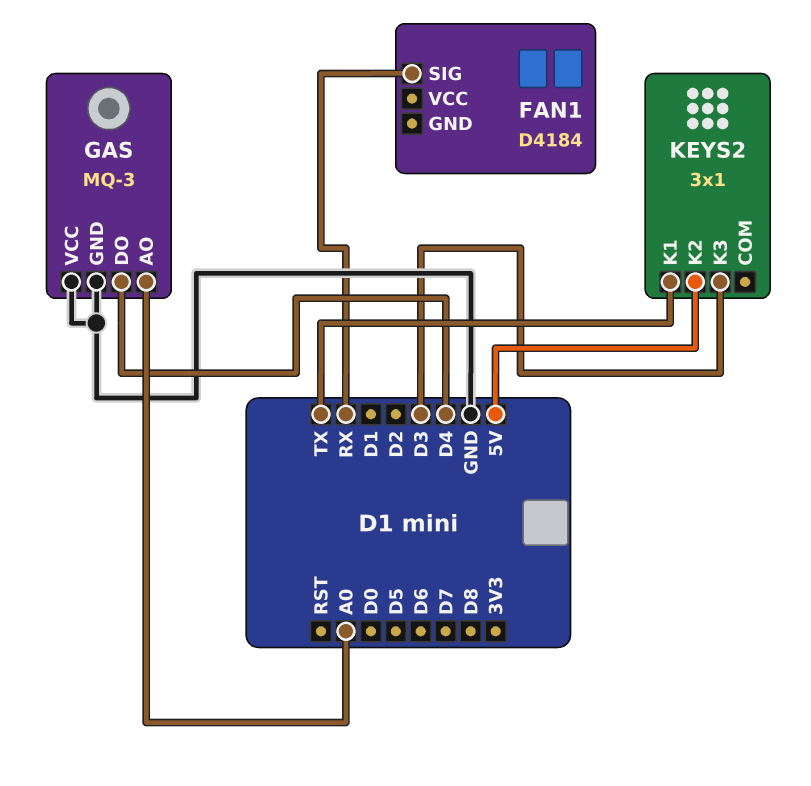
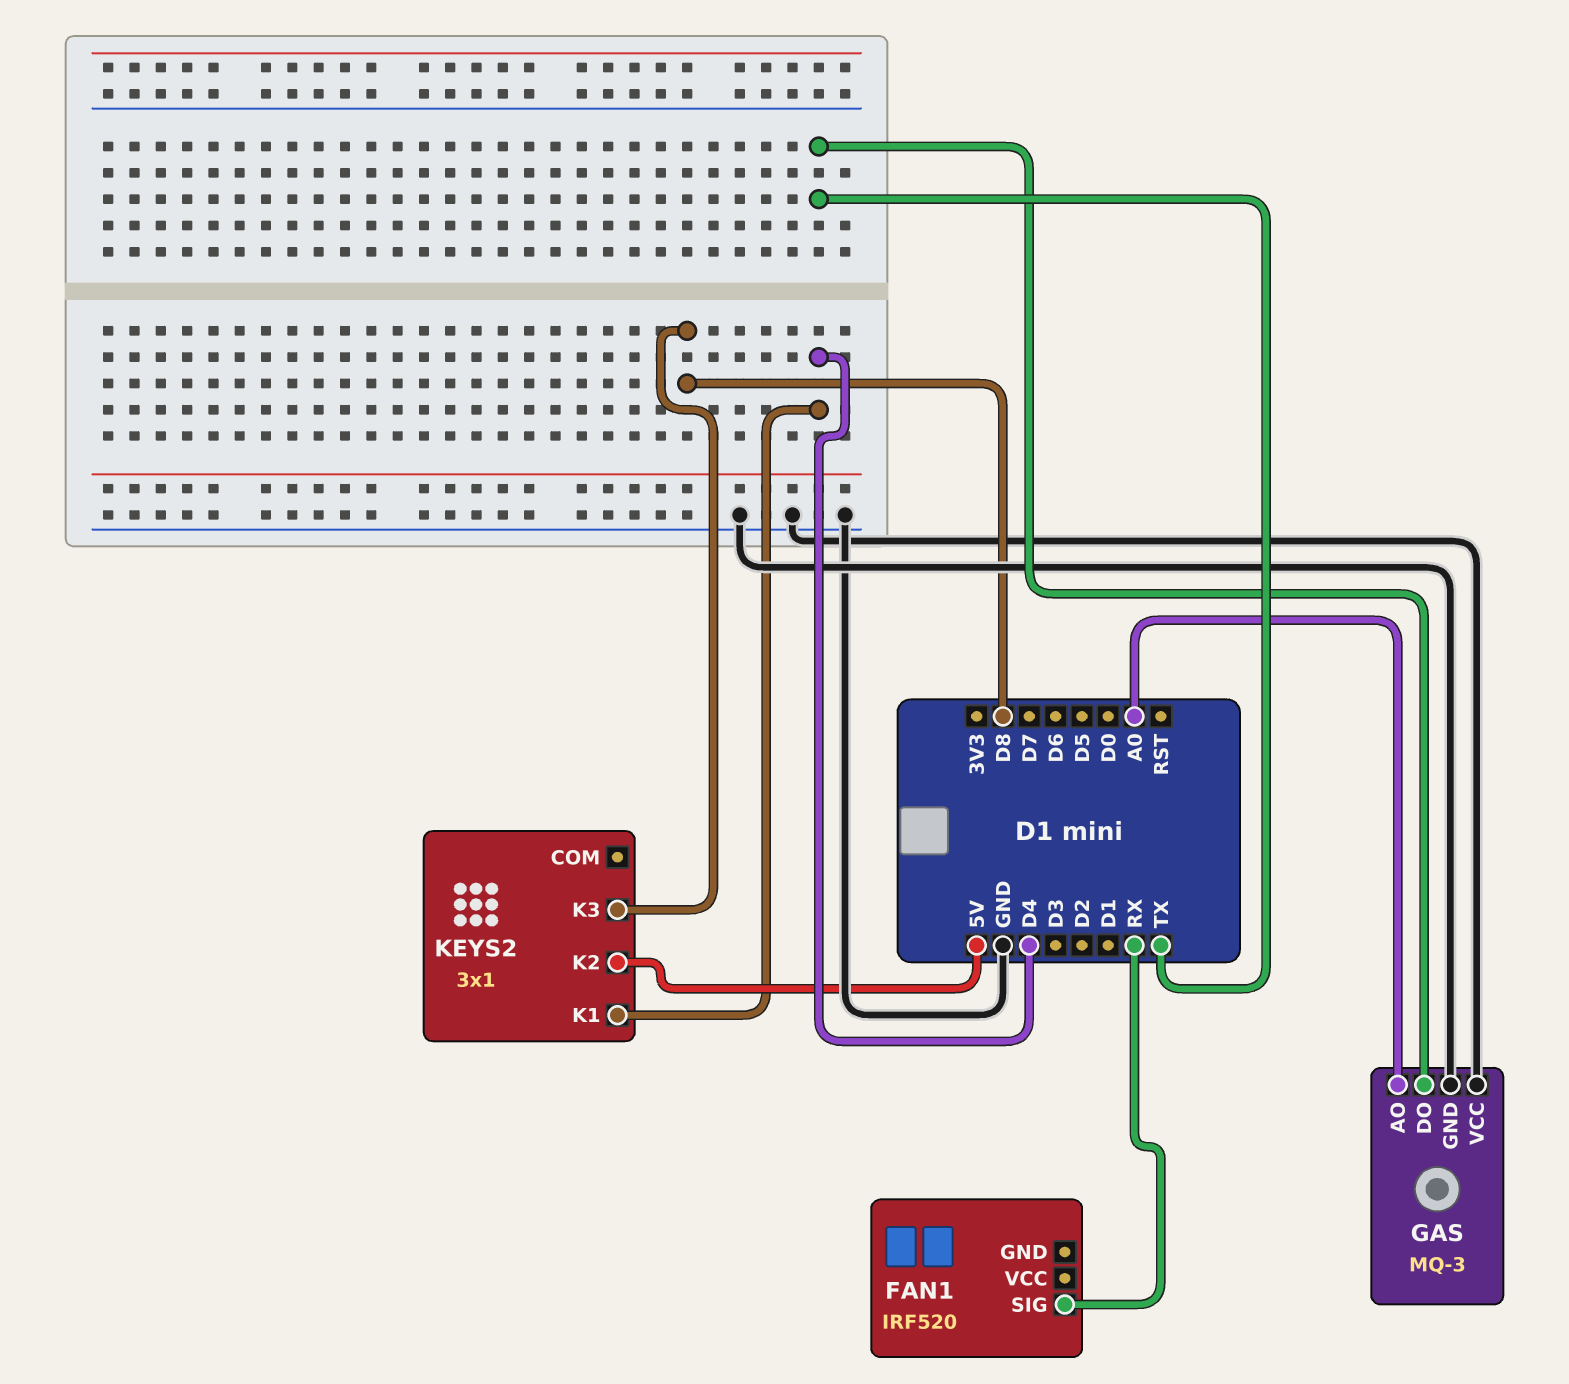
FAN1: D4184 -> IRF520
GAS pin DO: D4 -> TX
KEYS2 pin K1: TX -> D4
KEYS2 pin K3: D3 -> D8

